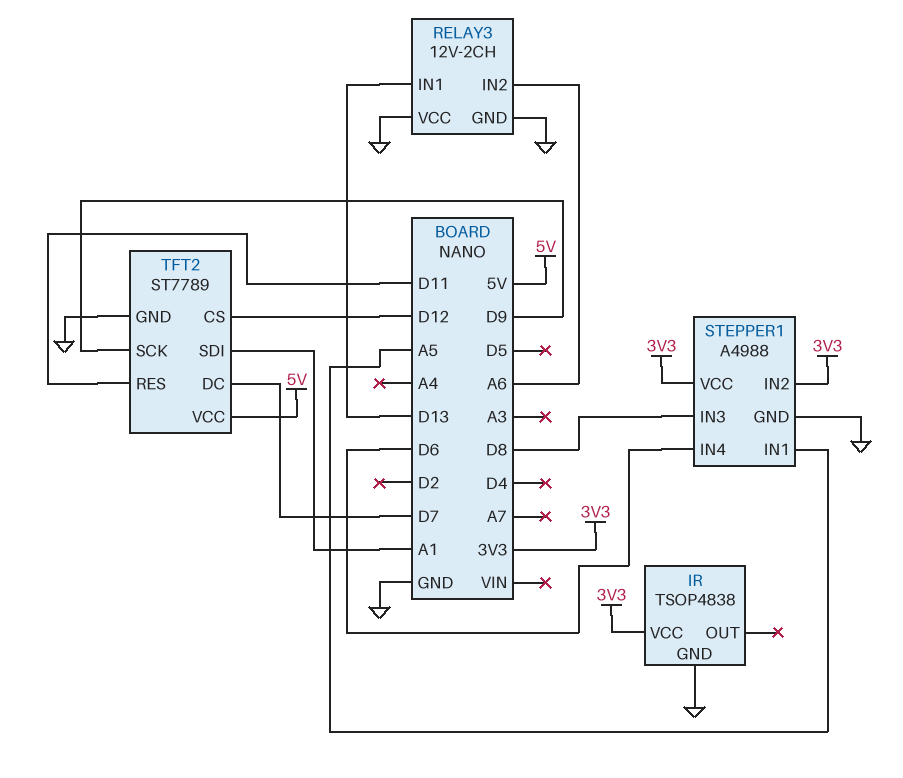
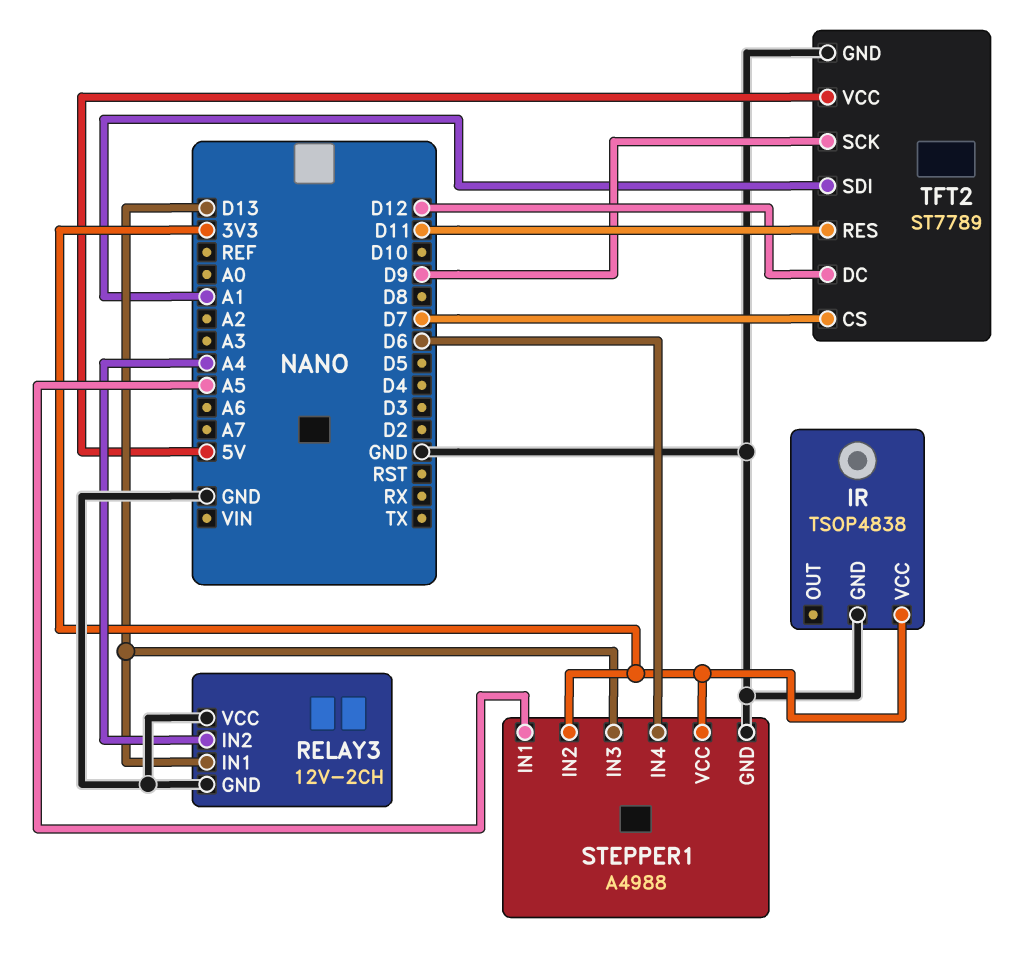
RELAY3 pin IN2: A6 -> A4
STEPPER1 pin IN3: D8 -> D13
TFT2 pin CS: D12 -> D7
TFT2 pin DC: D7 -> D12

